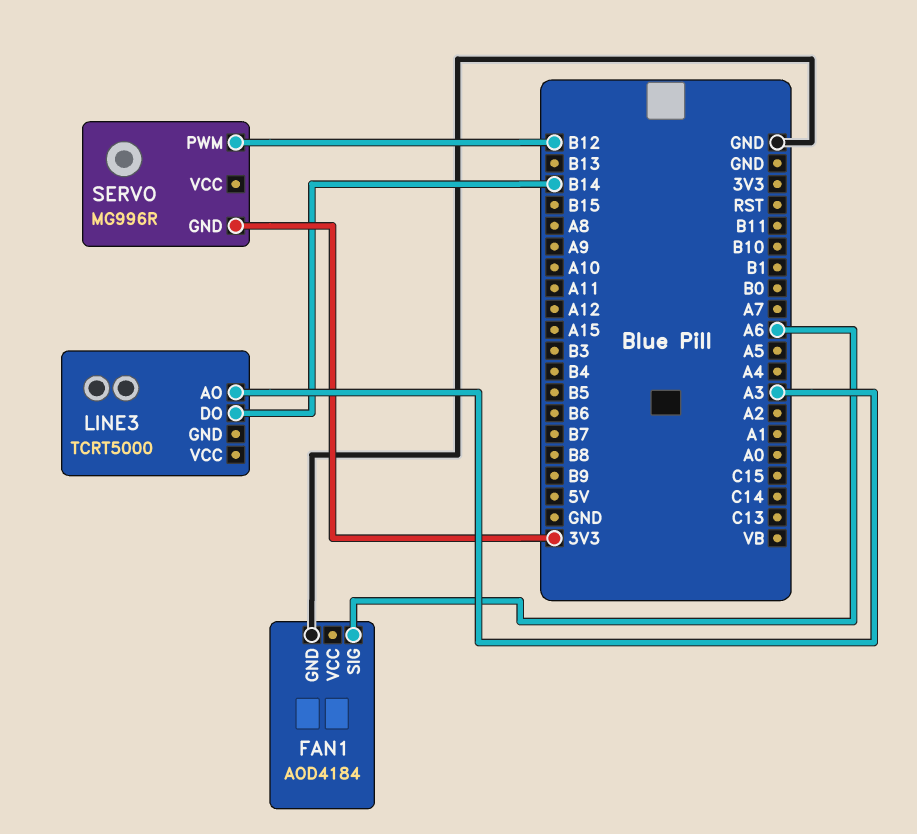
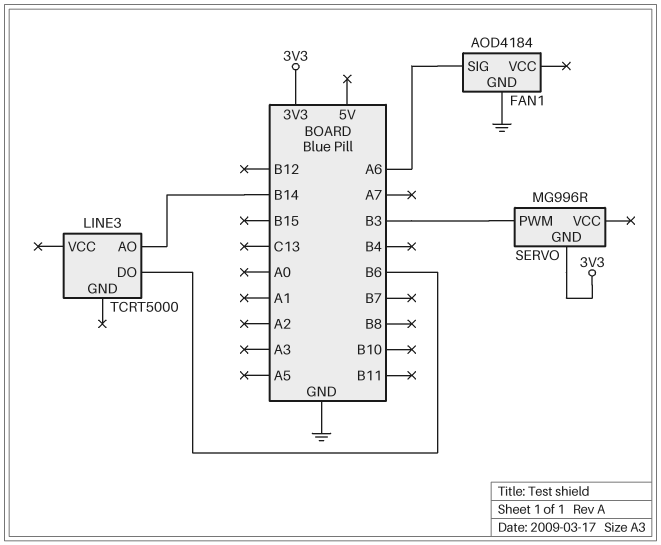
LINE3 pin AO: A3 -> B14
LINE3 pin DO: B14 -> B6
SERVO pin PWM: B12 -> B3

